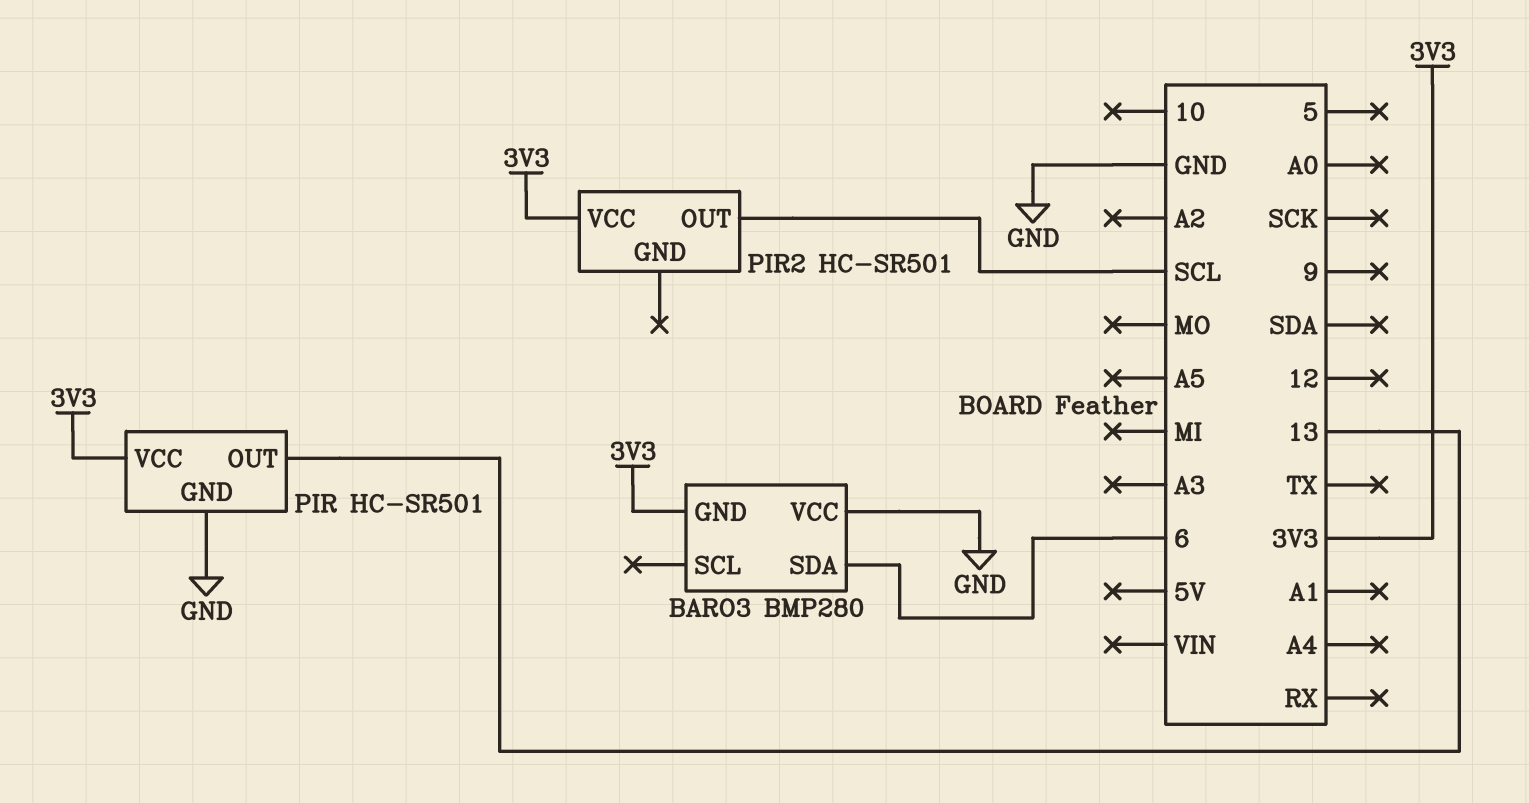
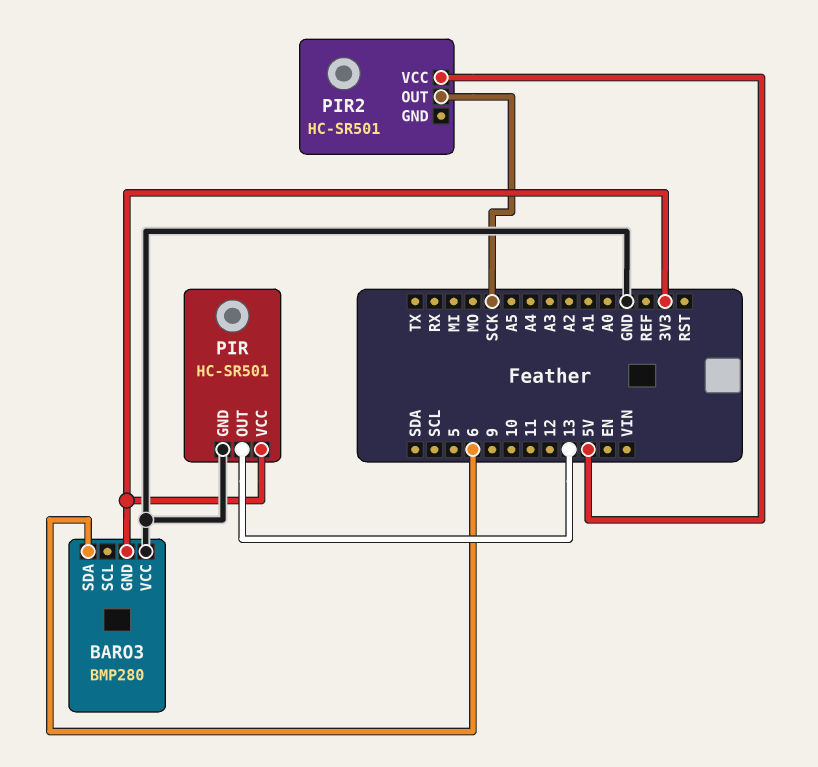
PIR2 pin OUT: SCL -> SCK
PIR2 pin VCC: 3V3 -> 5V

